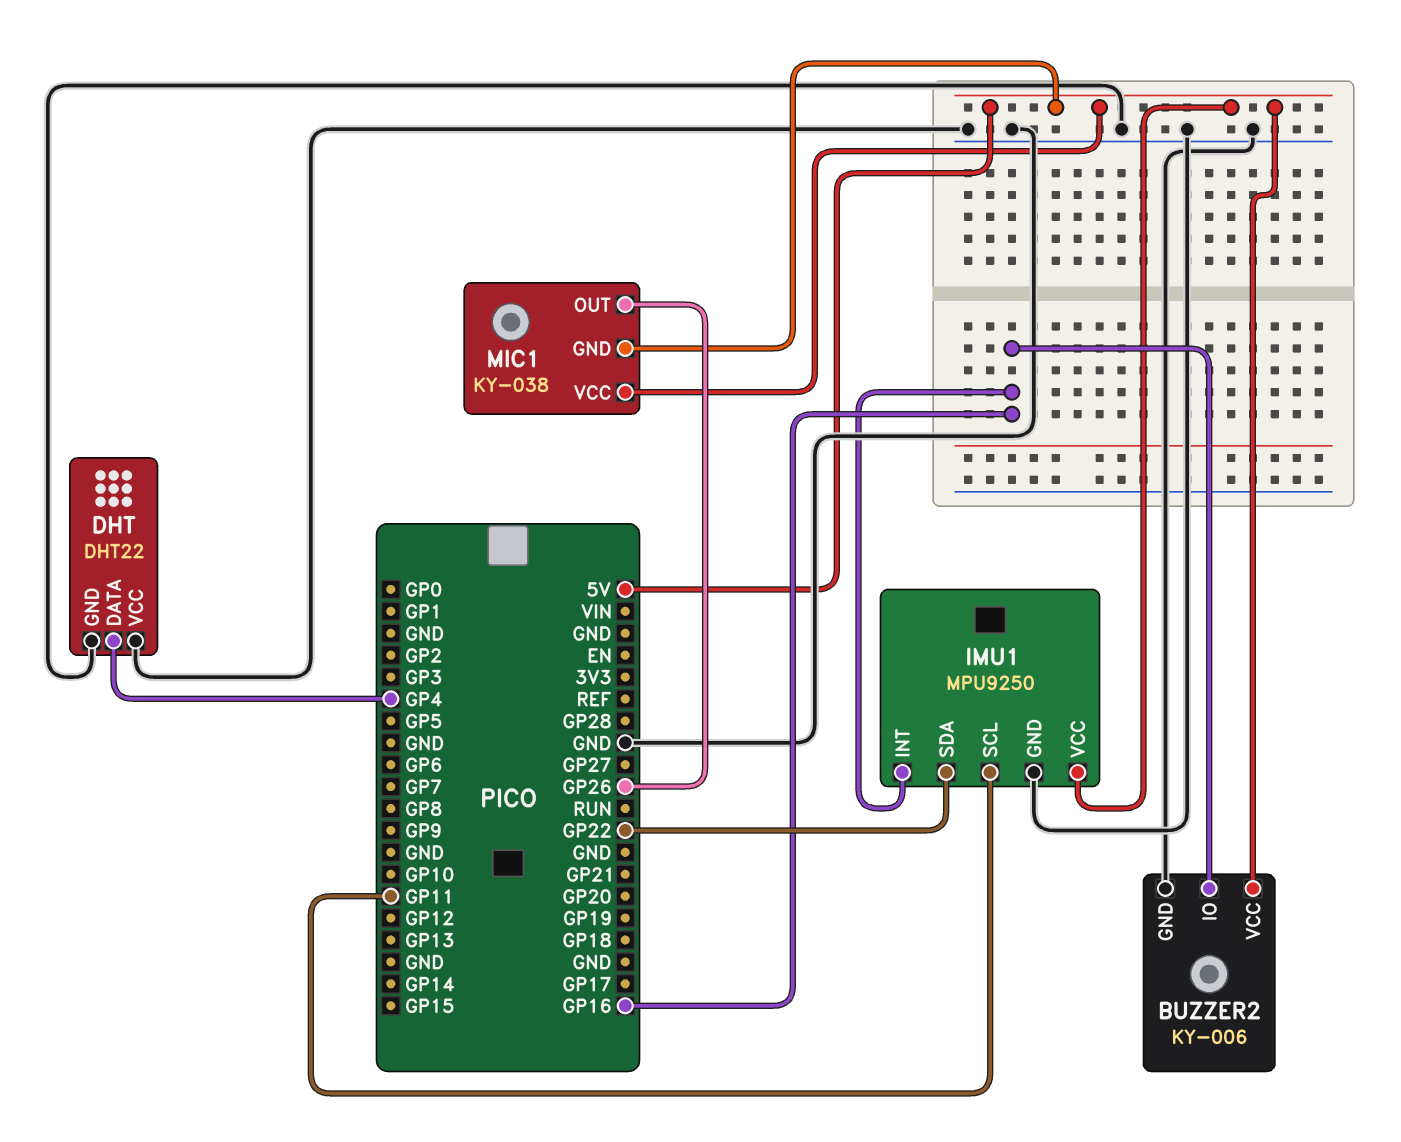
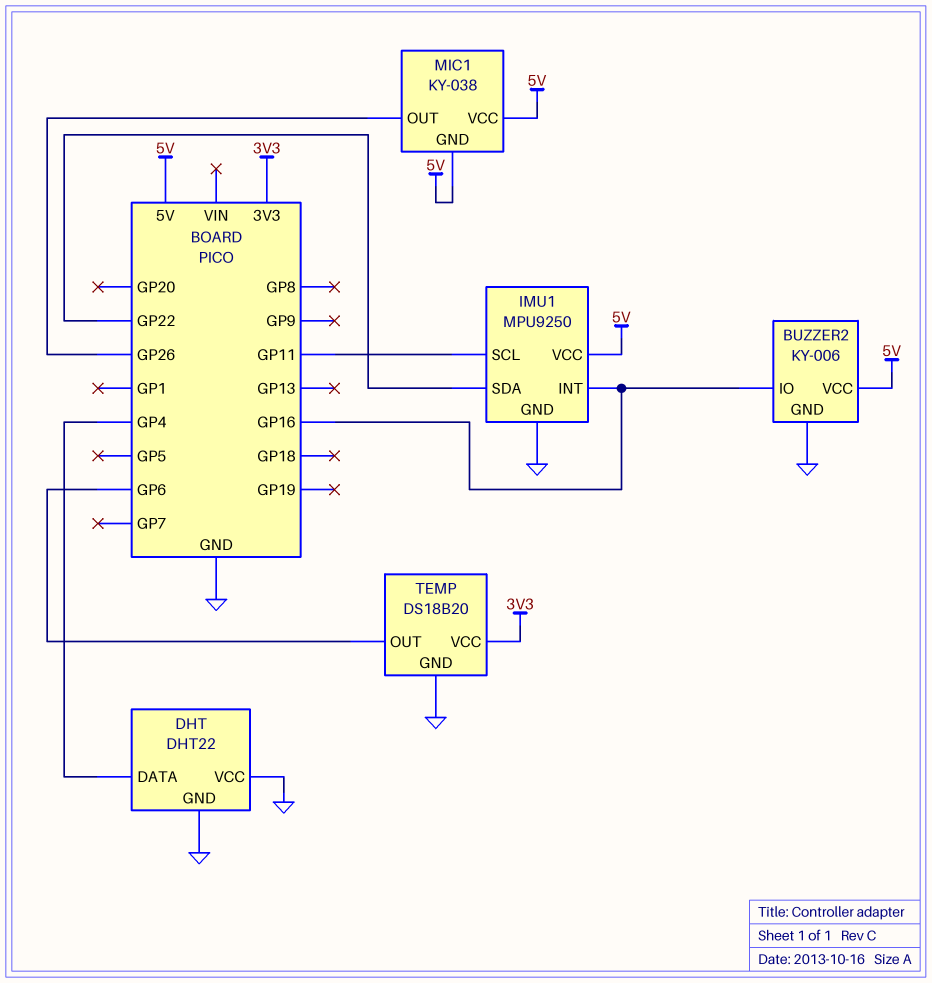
TEMP: none -> DS18B20
TEMP pin GND: none -> GND
TEMP pin OUT: none -> GP6
TEMP pin VCC: none -> 3V3

